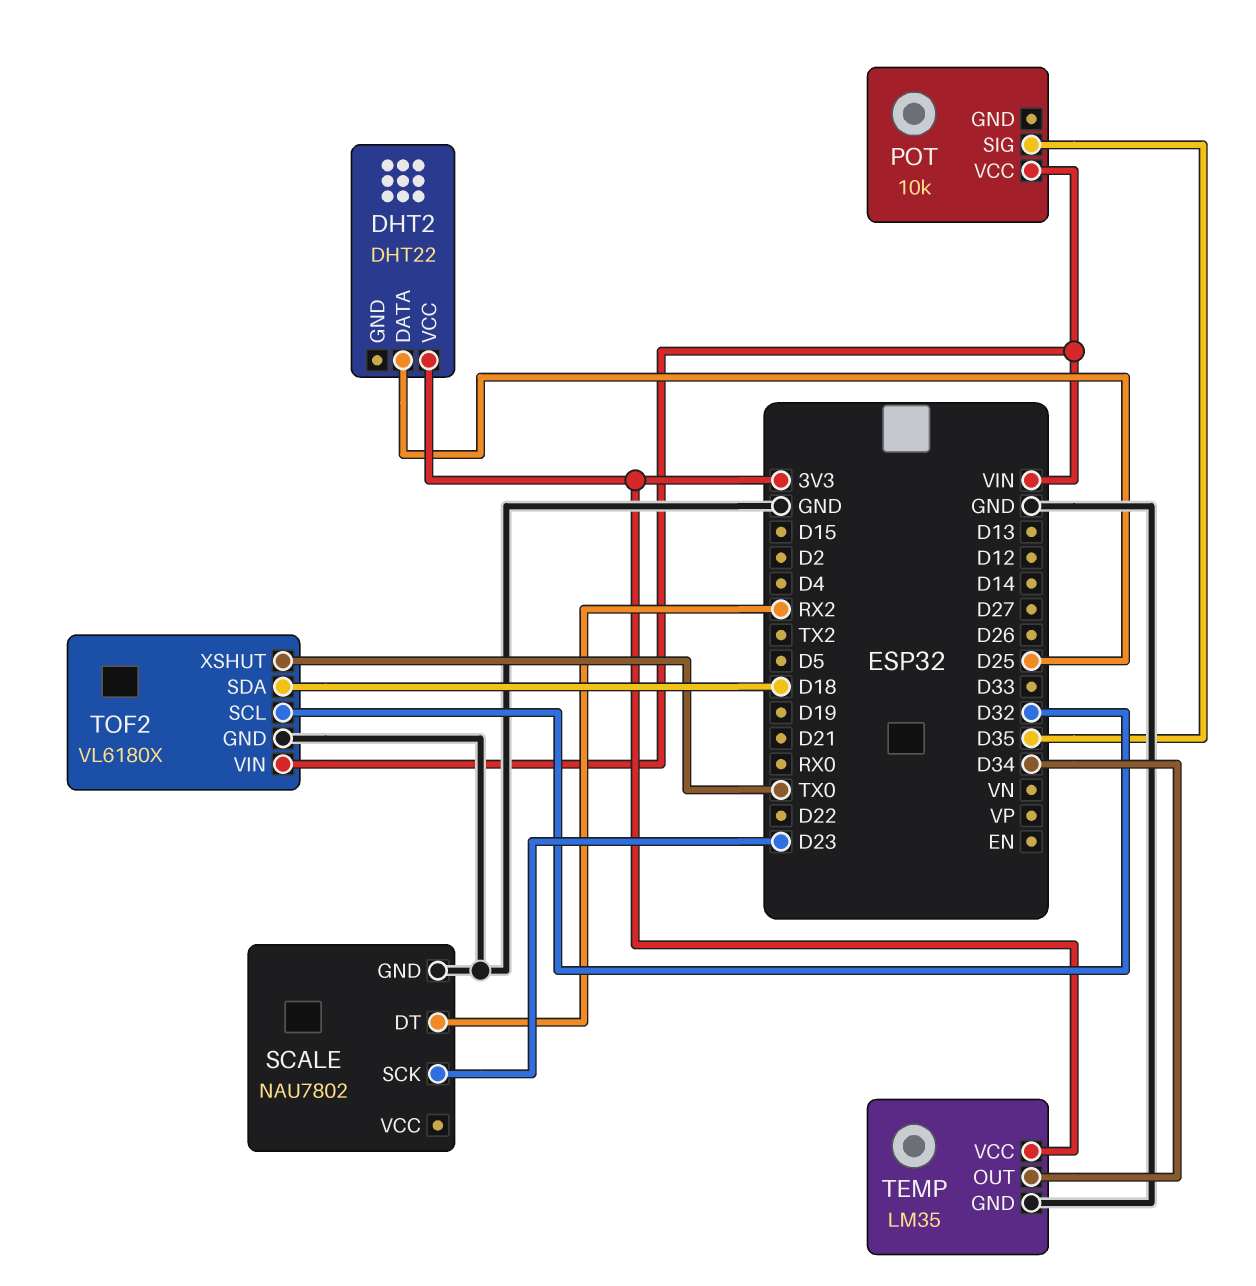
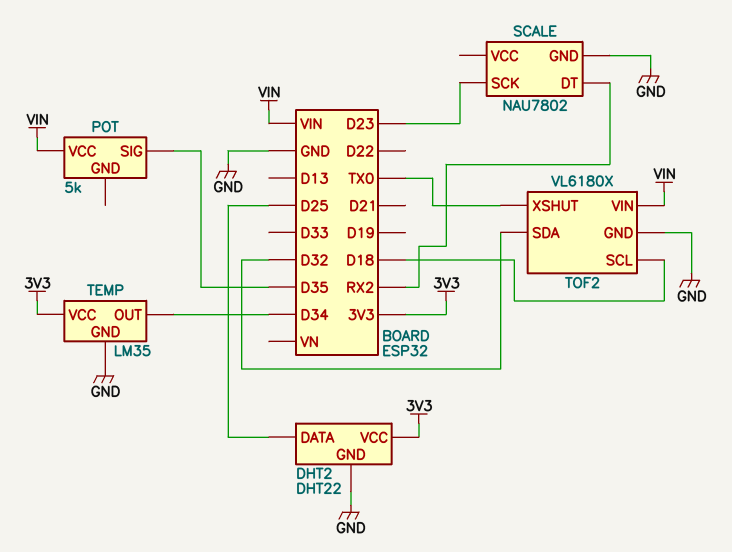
DHT2 pin GND: none -> GND
POT: 10k -> 5k
TOF2 pin SCL: D32 -> D18
TOF2 pin SDA: D18 -> D32

